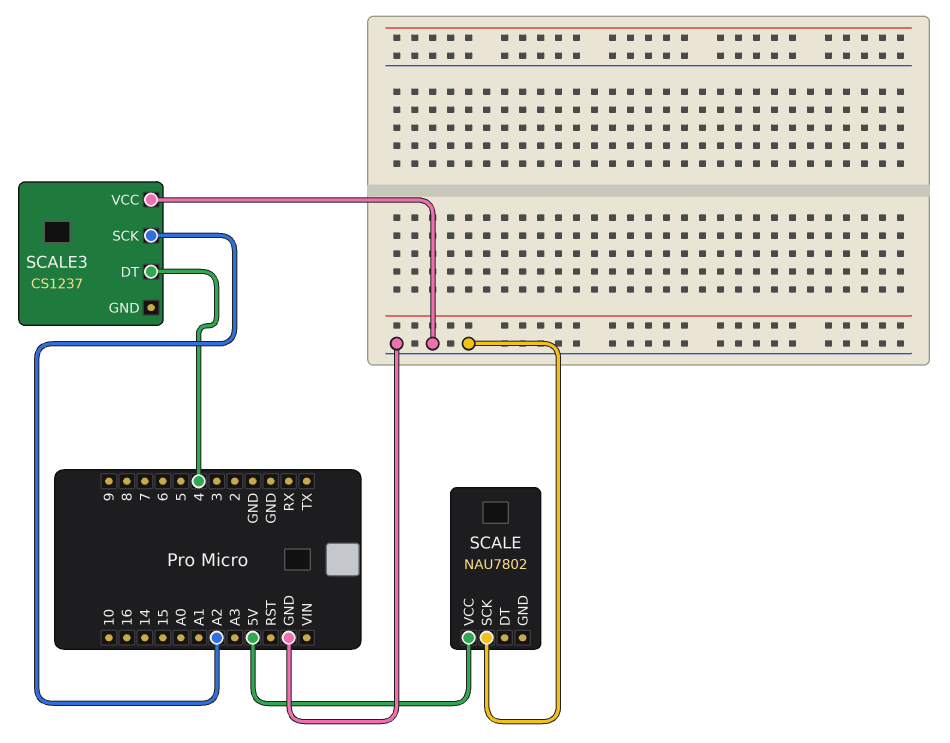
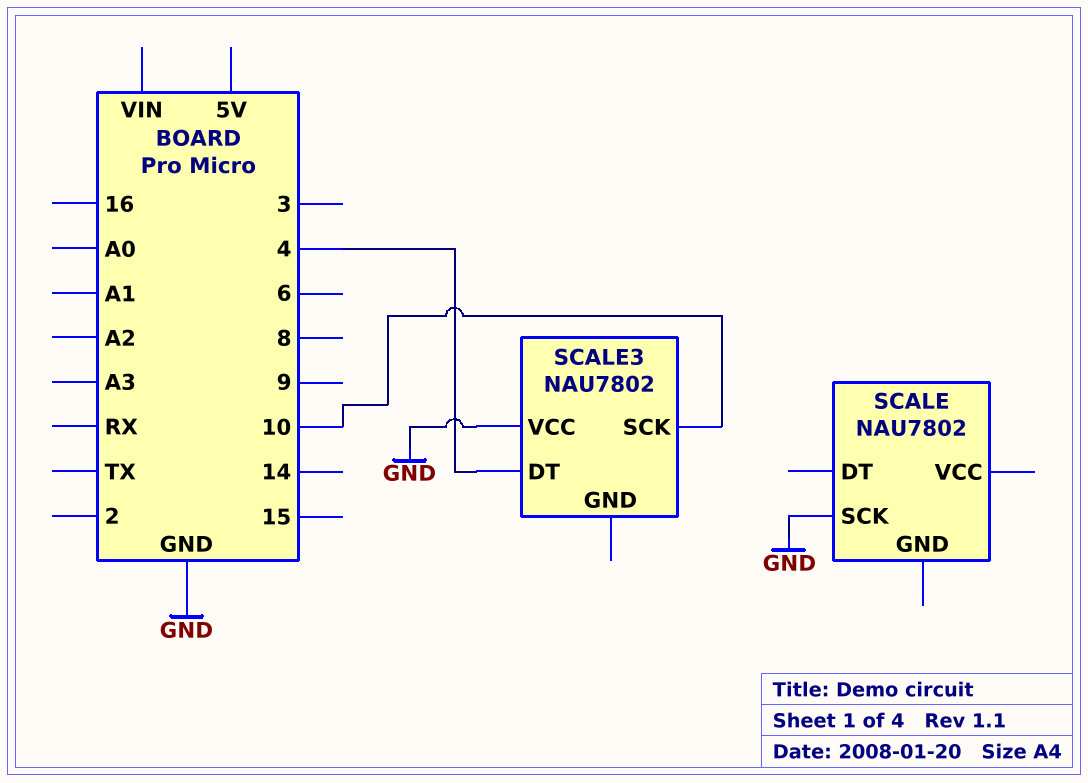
SCALE pin VCC: 5V -> none
SCALE3: CS1237 -> NAU7802
SCALE3 pin SCK: A2 -> 10

